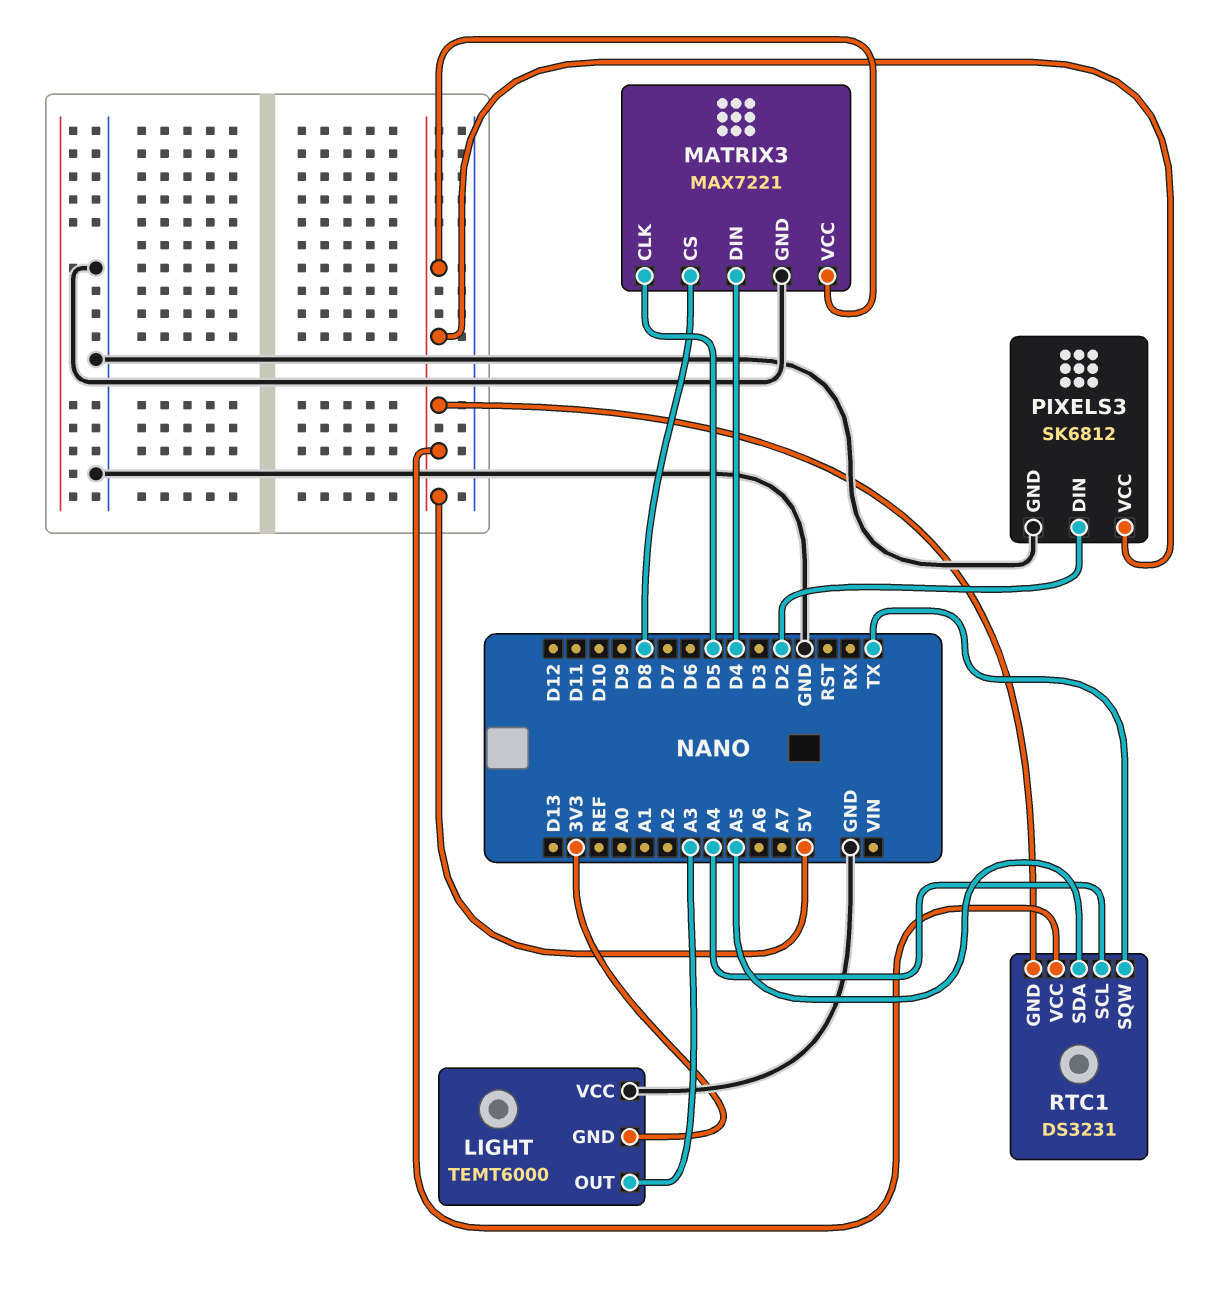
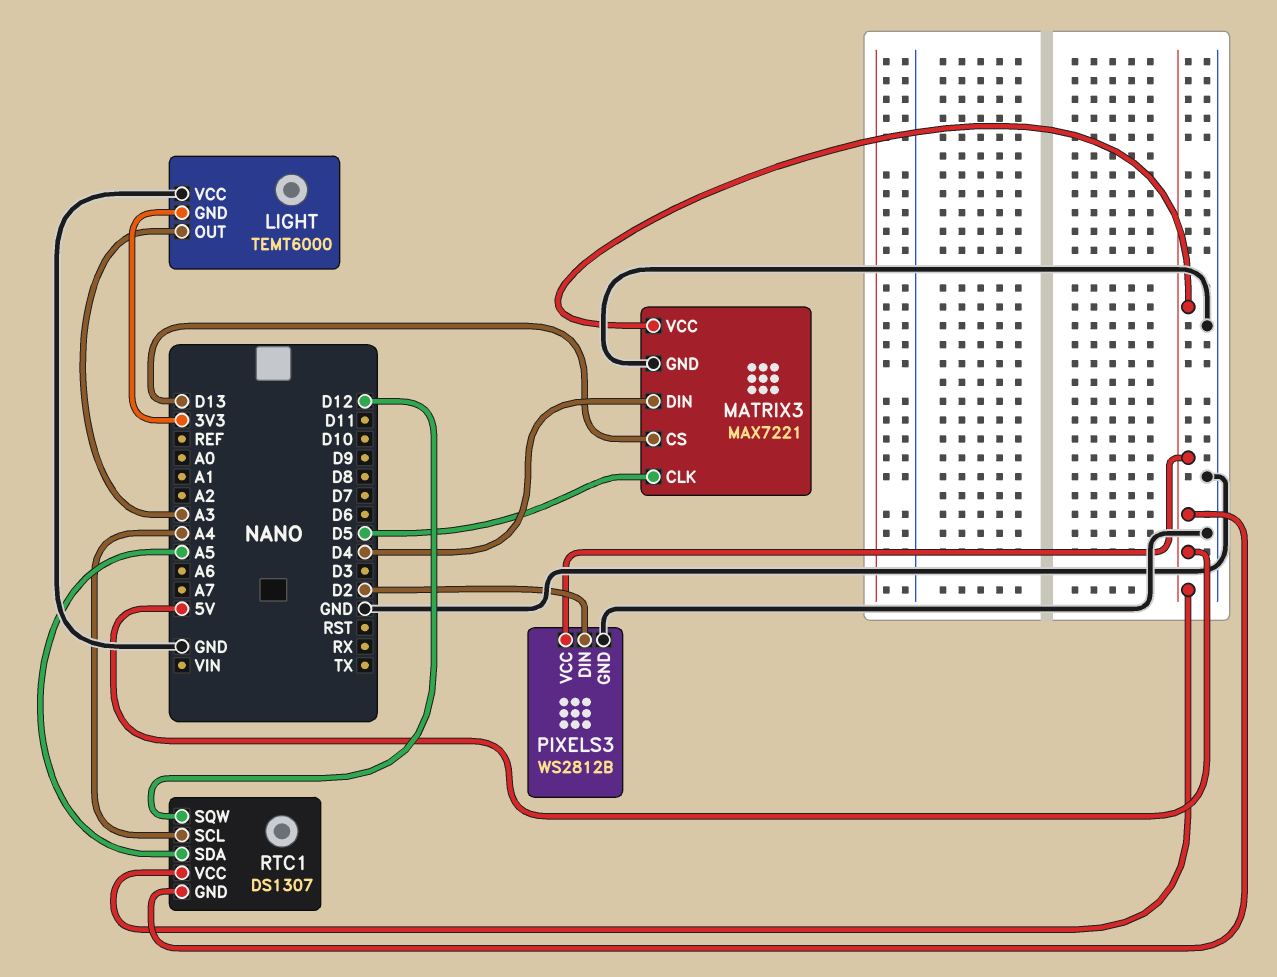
MATRIX3 pin CS: D8 -> D13
PIXELS3: SK6812 -> WS2812B
RTC1: DS3231 -> DS1307
RTC1 pin SQW: TX -> D12

